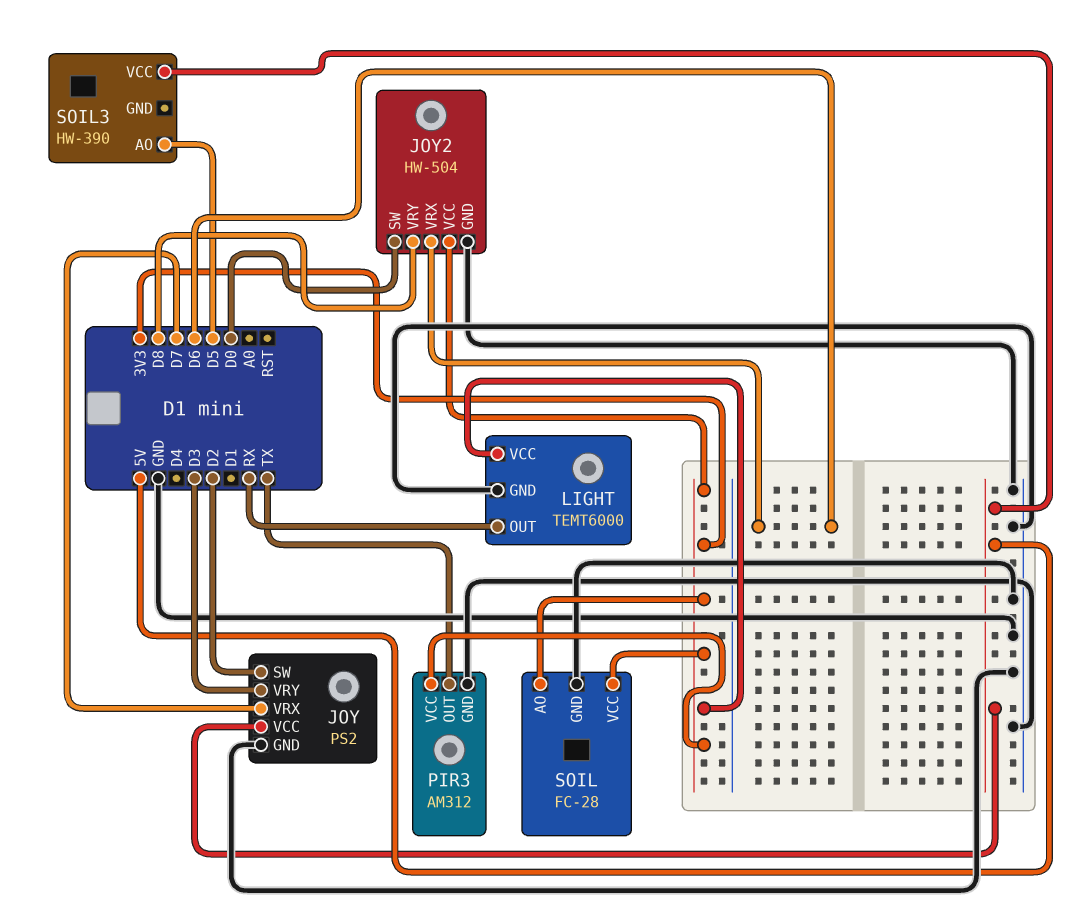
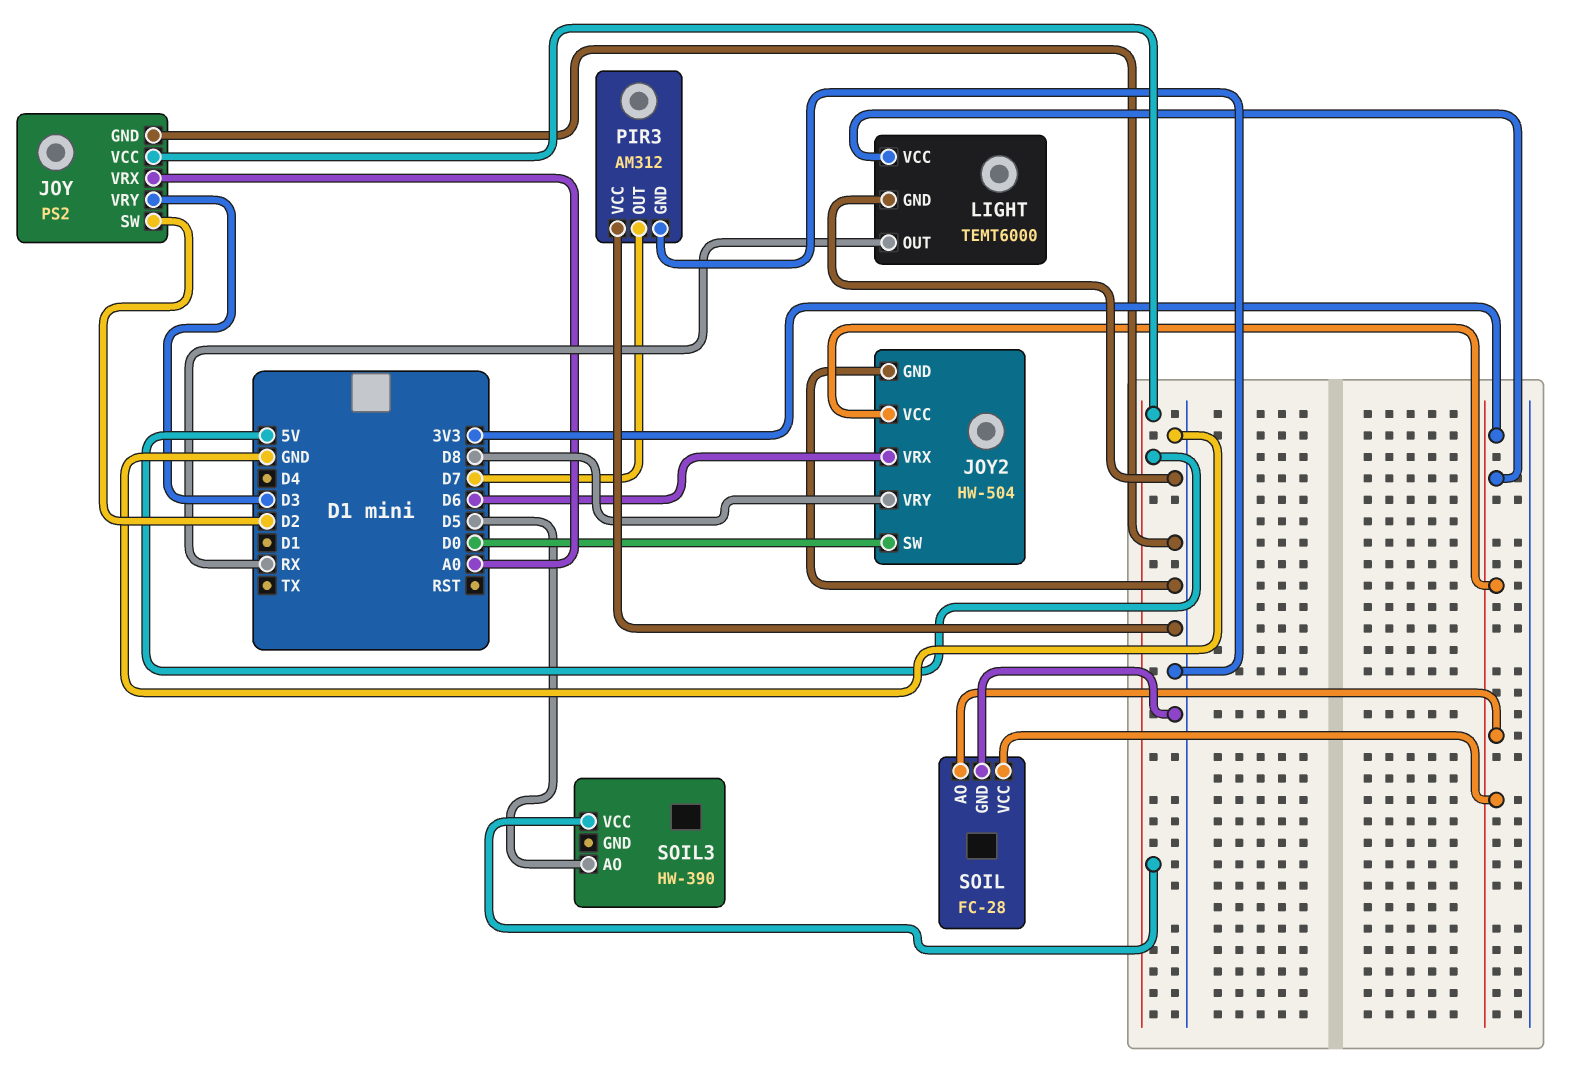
JOY pin VRX: D7 -> A0
PIR3 pin OUT: TX -> D7
PIR3 pin VCC: 3V3 -> GND

